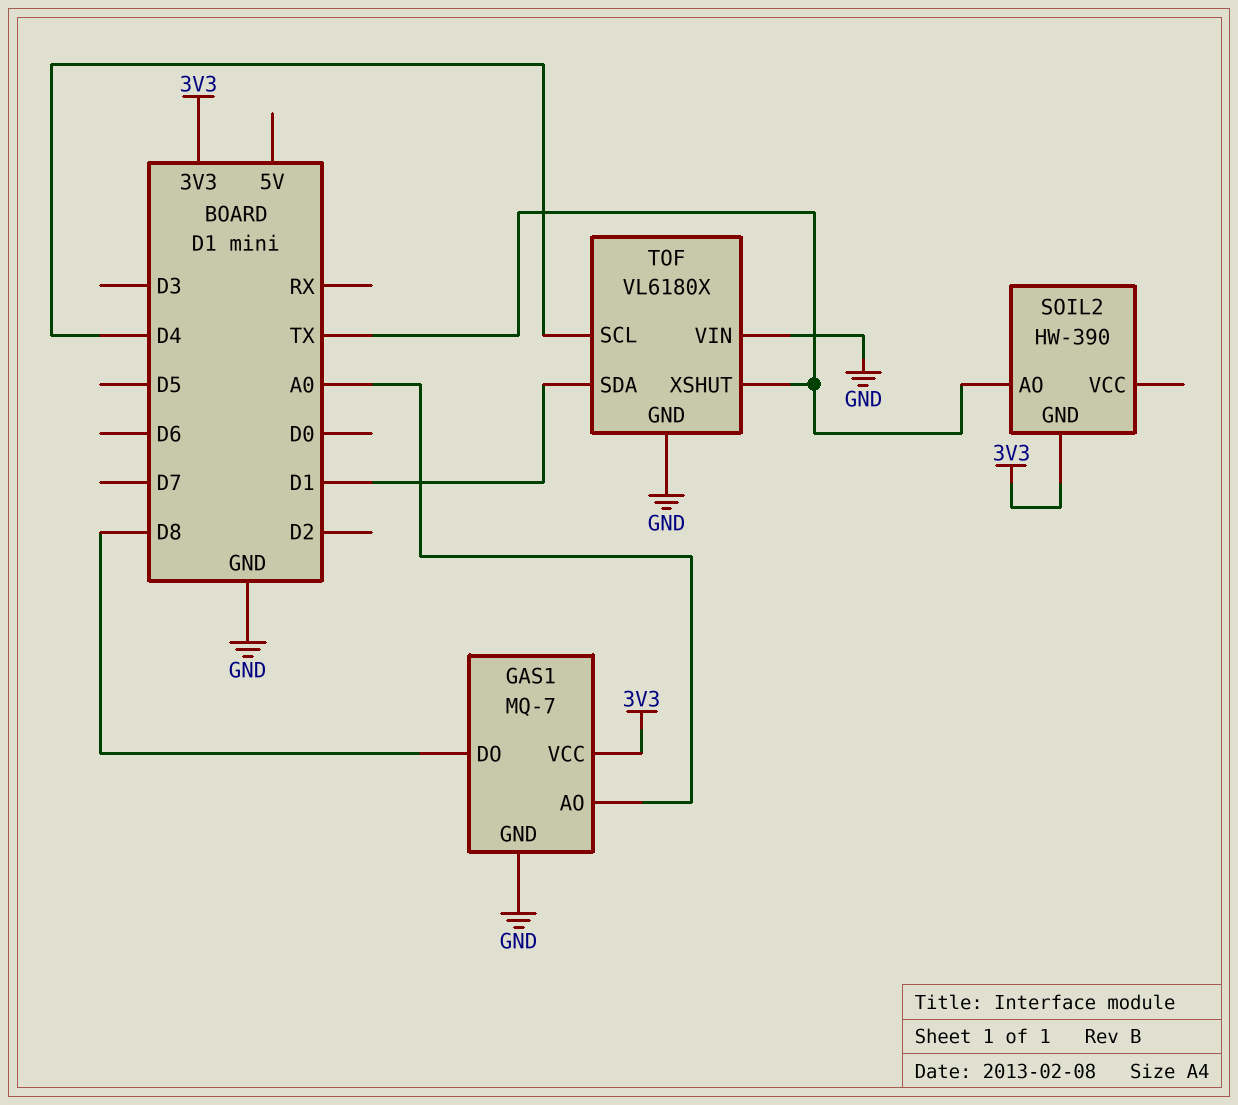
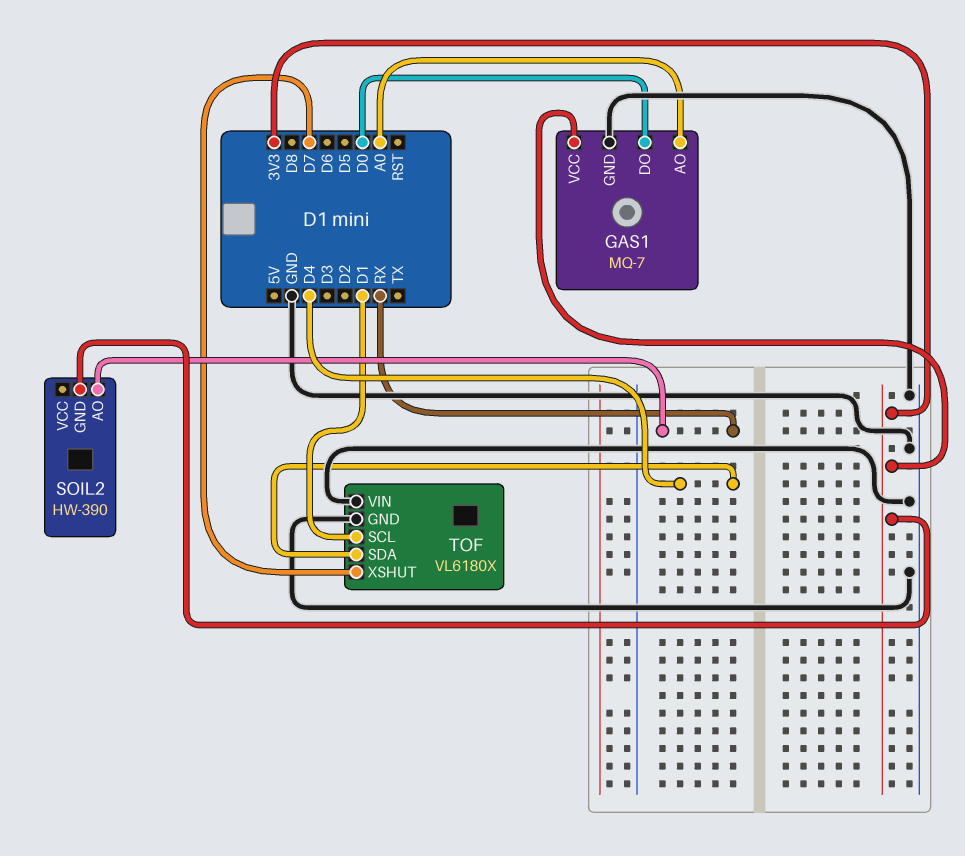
GAS1 pin DO: D8 -> D0
SOIL2 pin AO: TX -> RX
TOF pin SCL: D4 -> D1
TOF pin SDA: D1 -> D4
TOF pin XSHUT: TX -> D7

